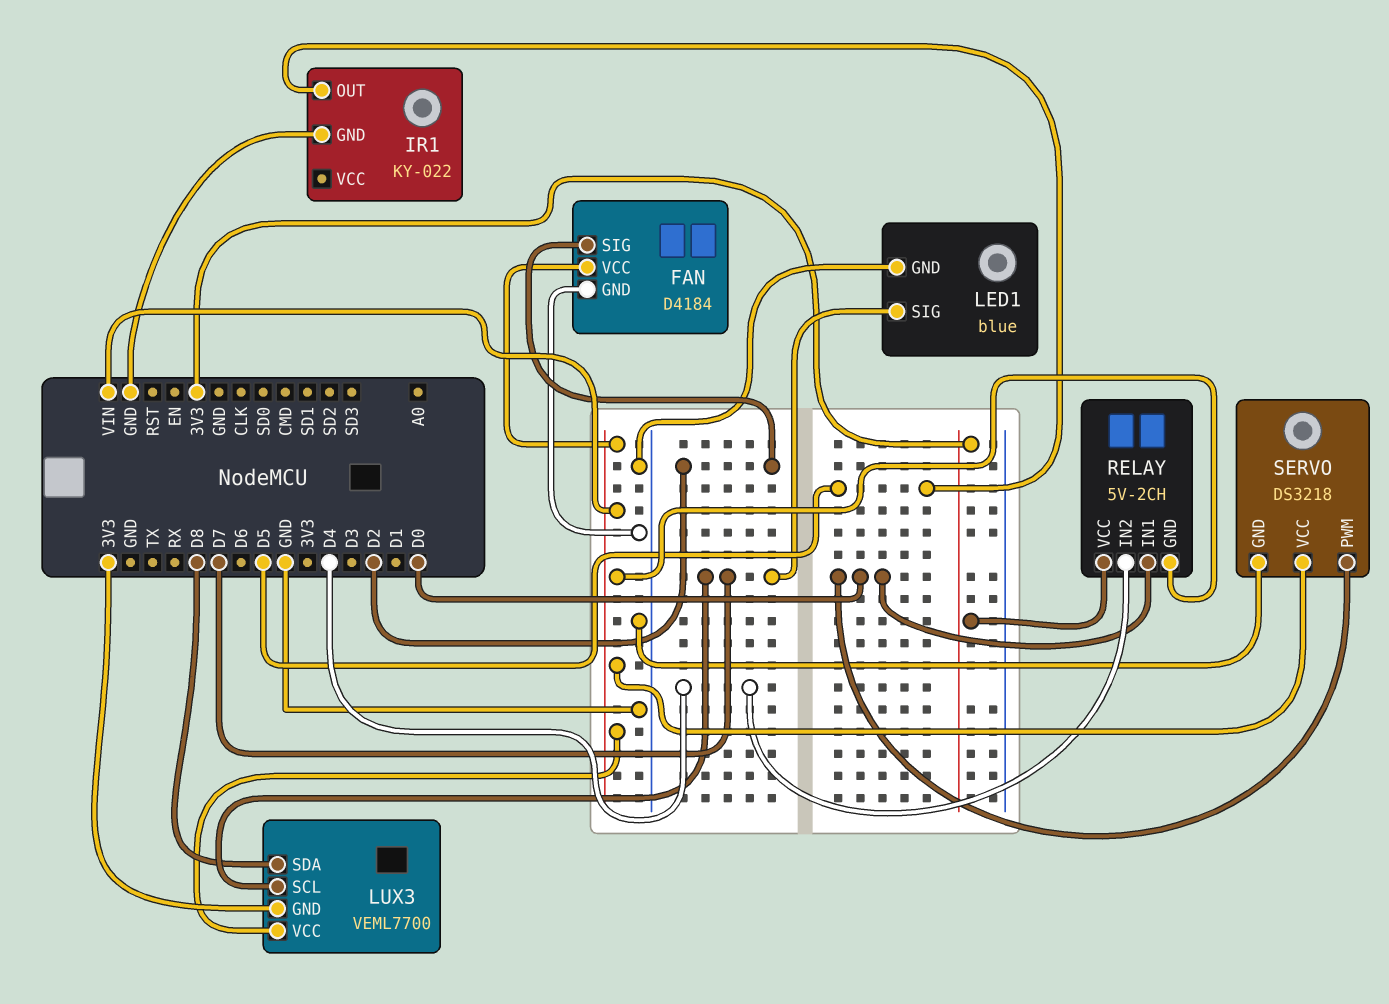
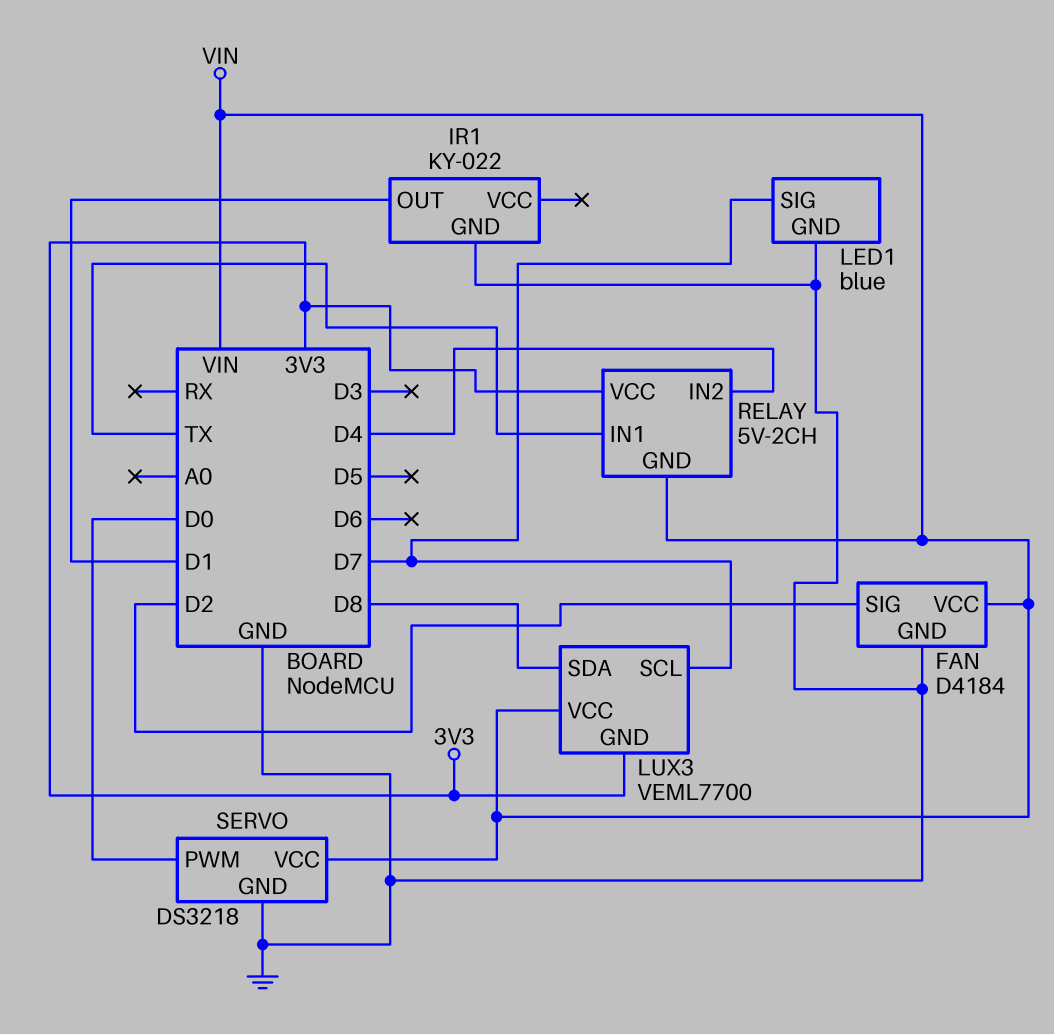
IR1 pin OUT: D5 -> D1
RELAY pin IN1: D0 -> TX

